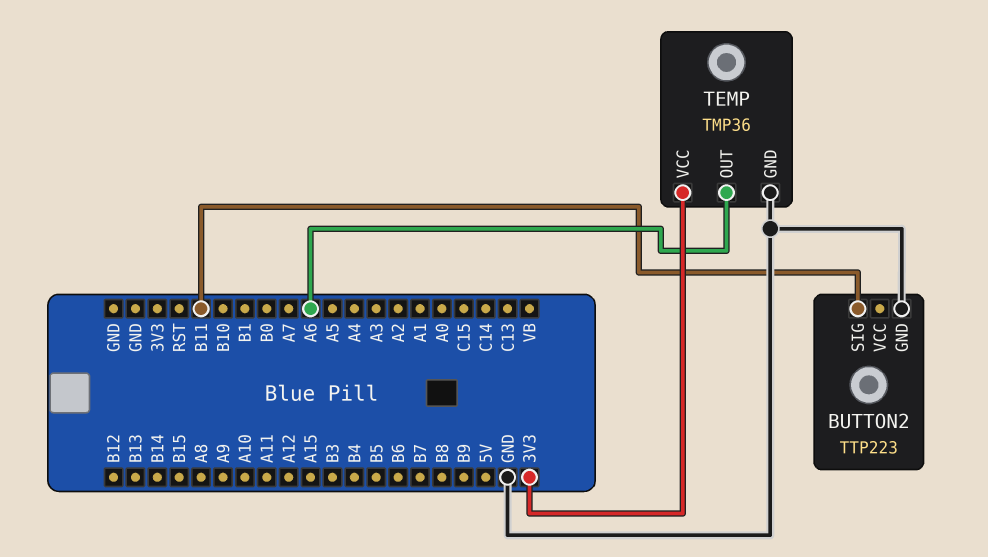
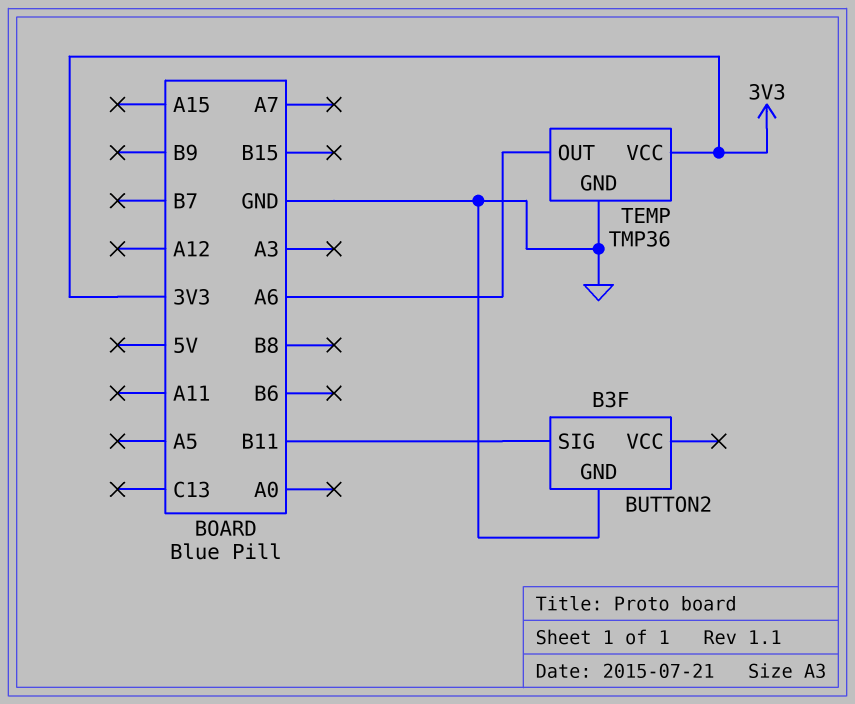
BUTTON2: TTP223 -> B3F

